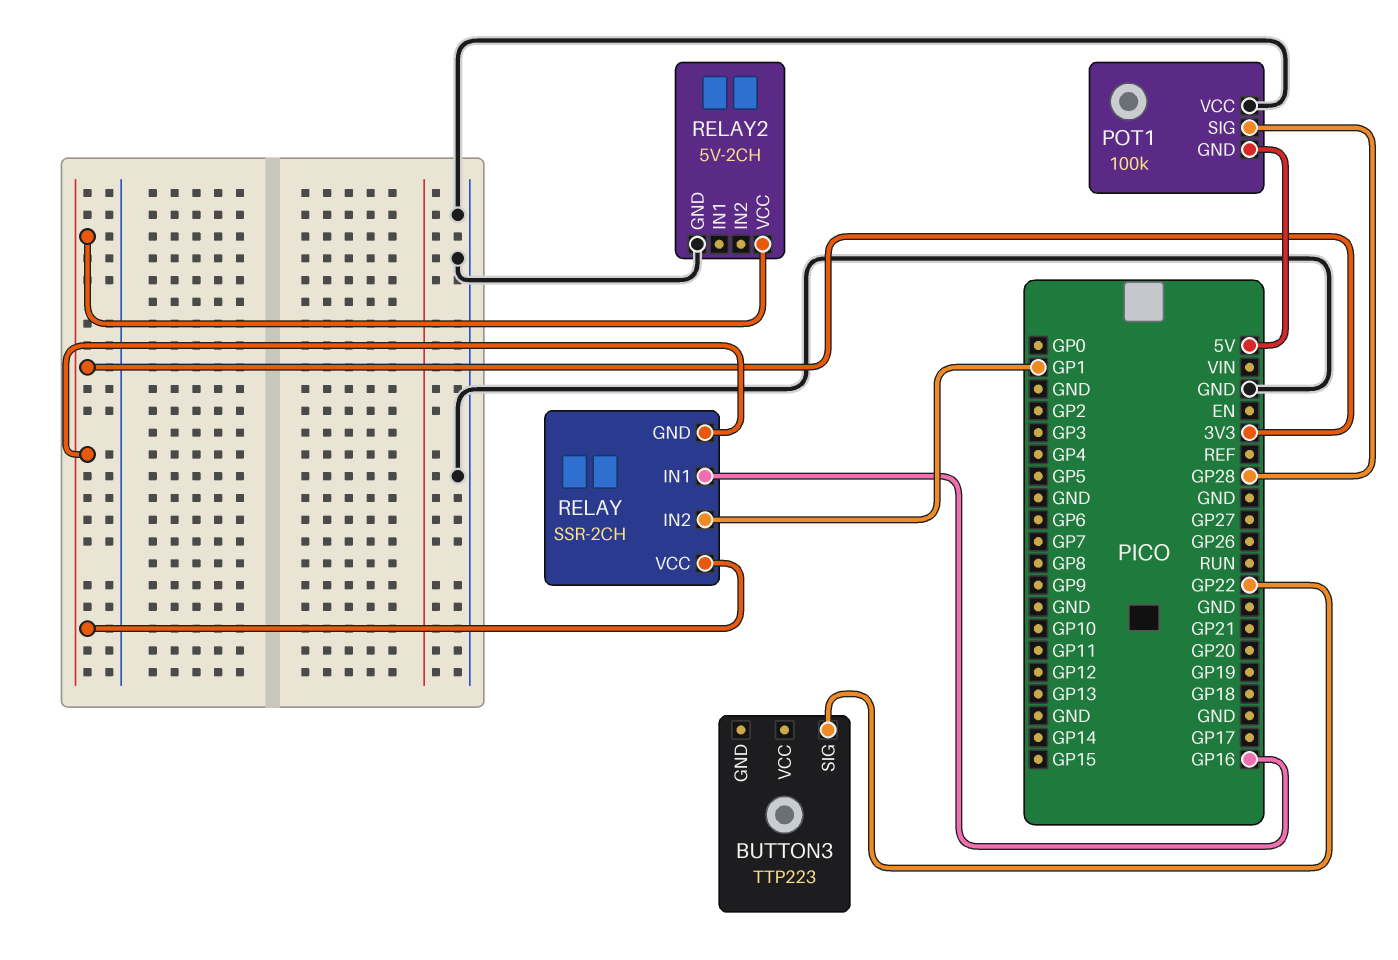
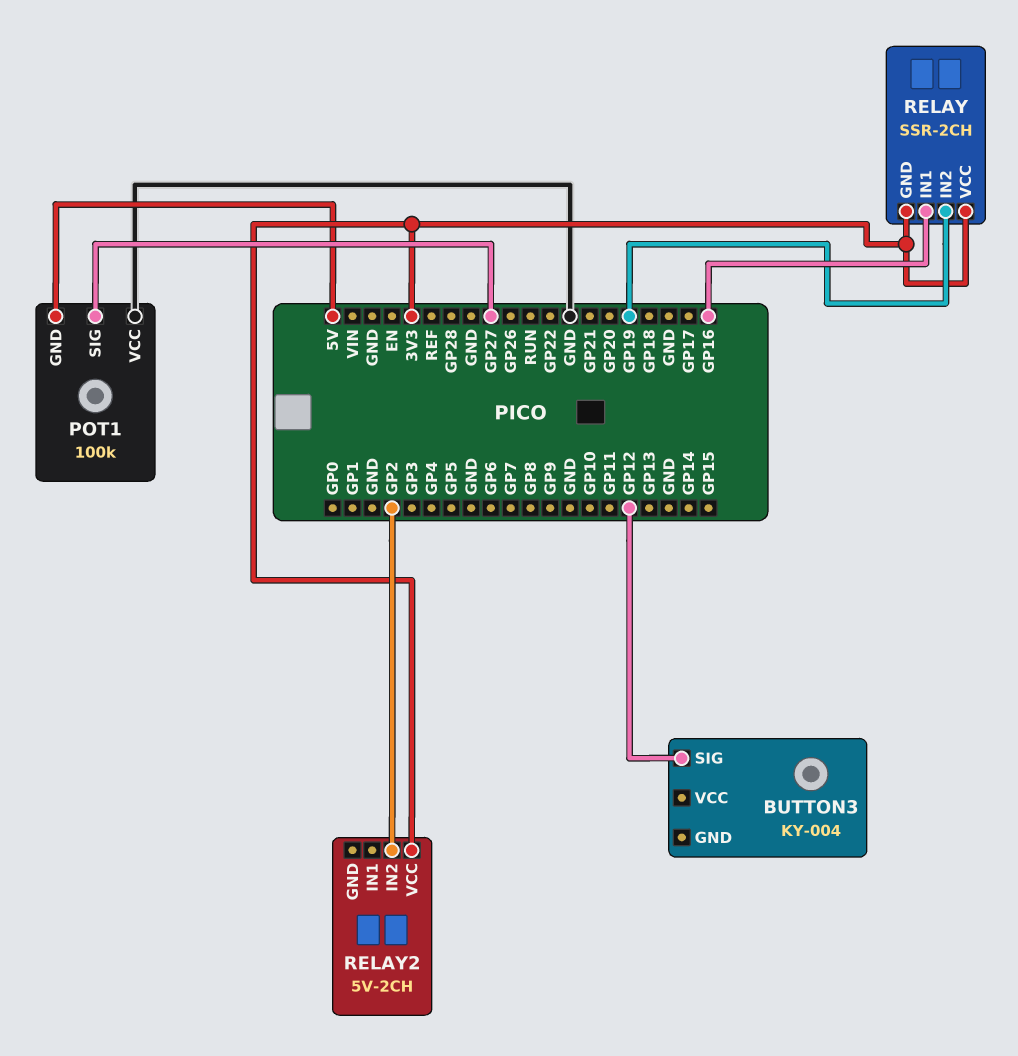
BUTTON3: TTP223 -> KY-004
BUTTON3 pin SIG: GP22 -> GP12
POT1 pin SIG: GP28 -> GP27
RELAY pin IN2: GP1 -> GP19
RELAY2 pin GND: GND -> none
RELAY2 pin IN2: none -> GP2

